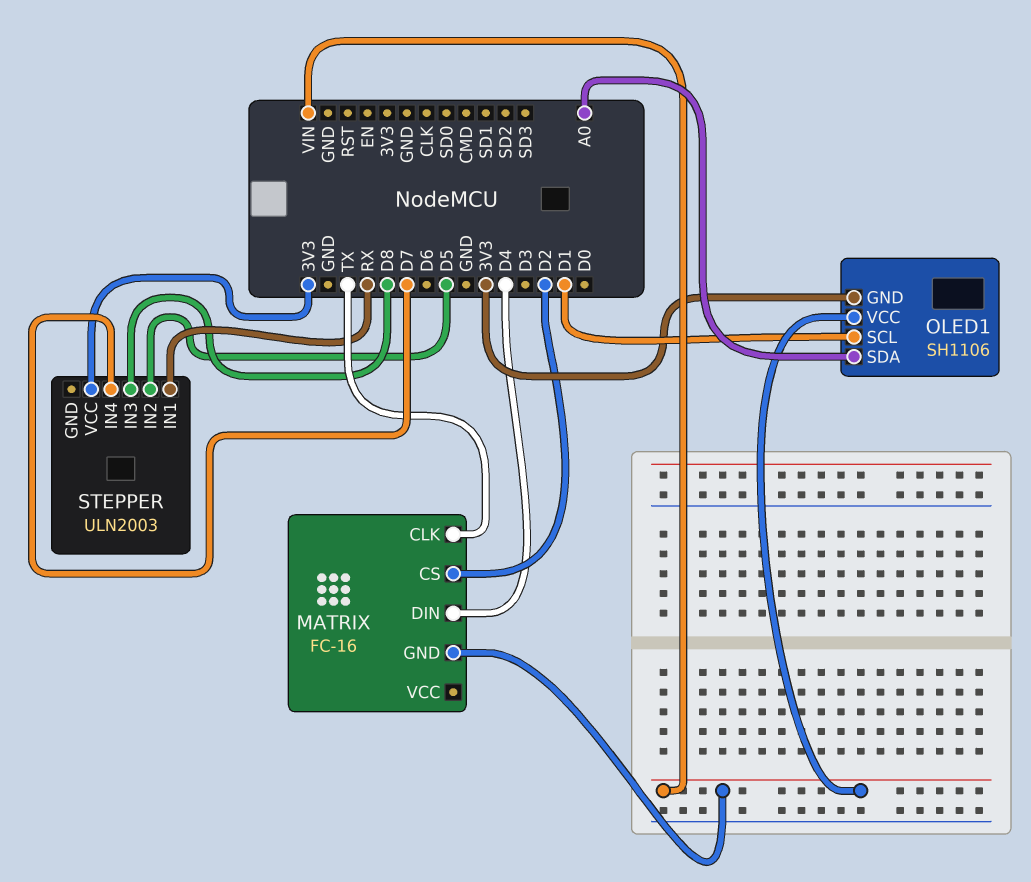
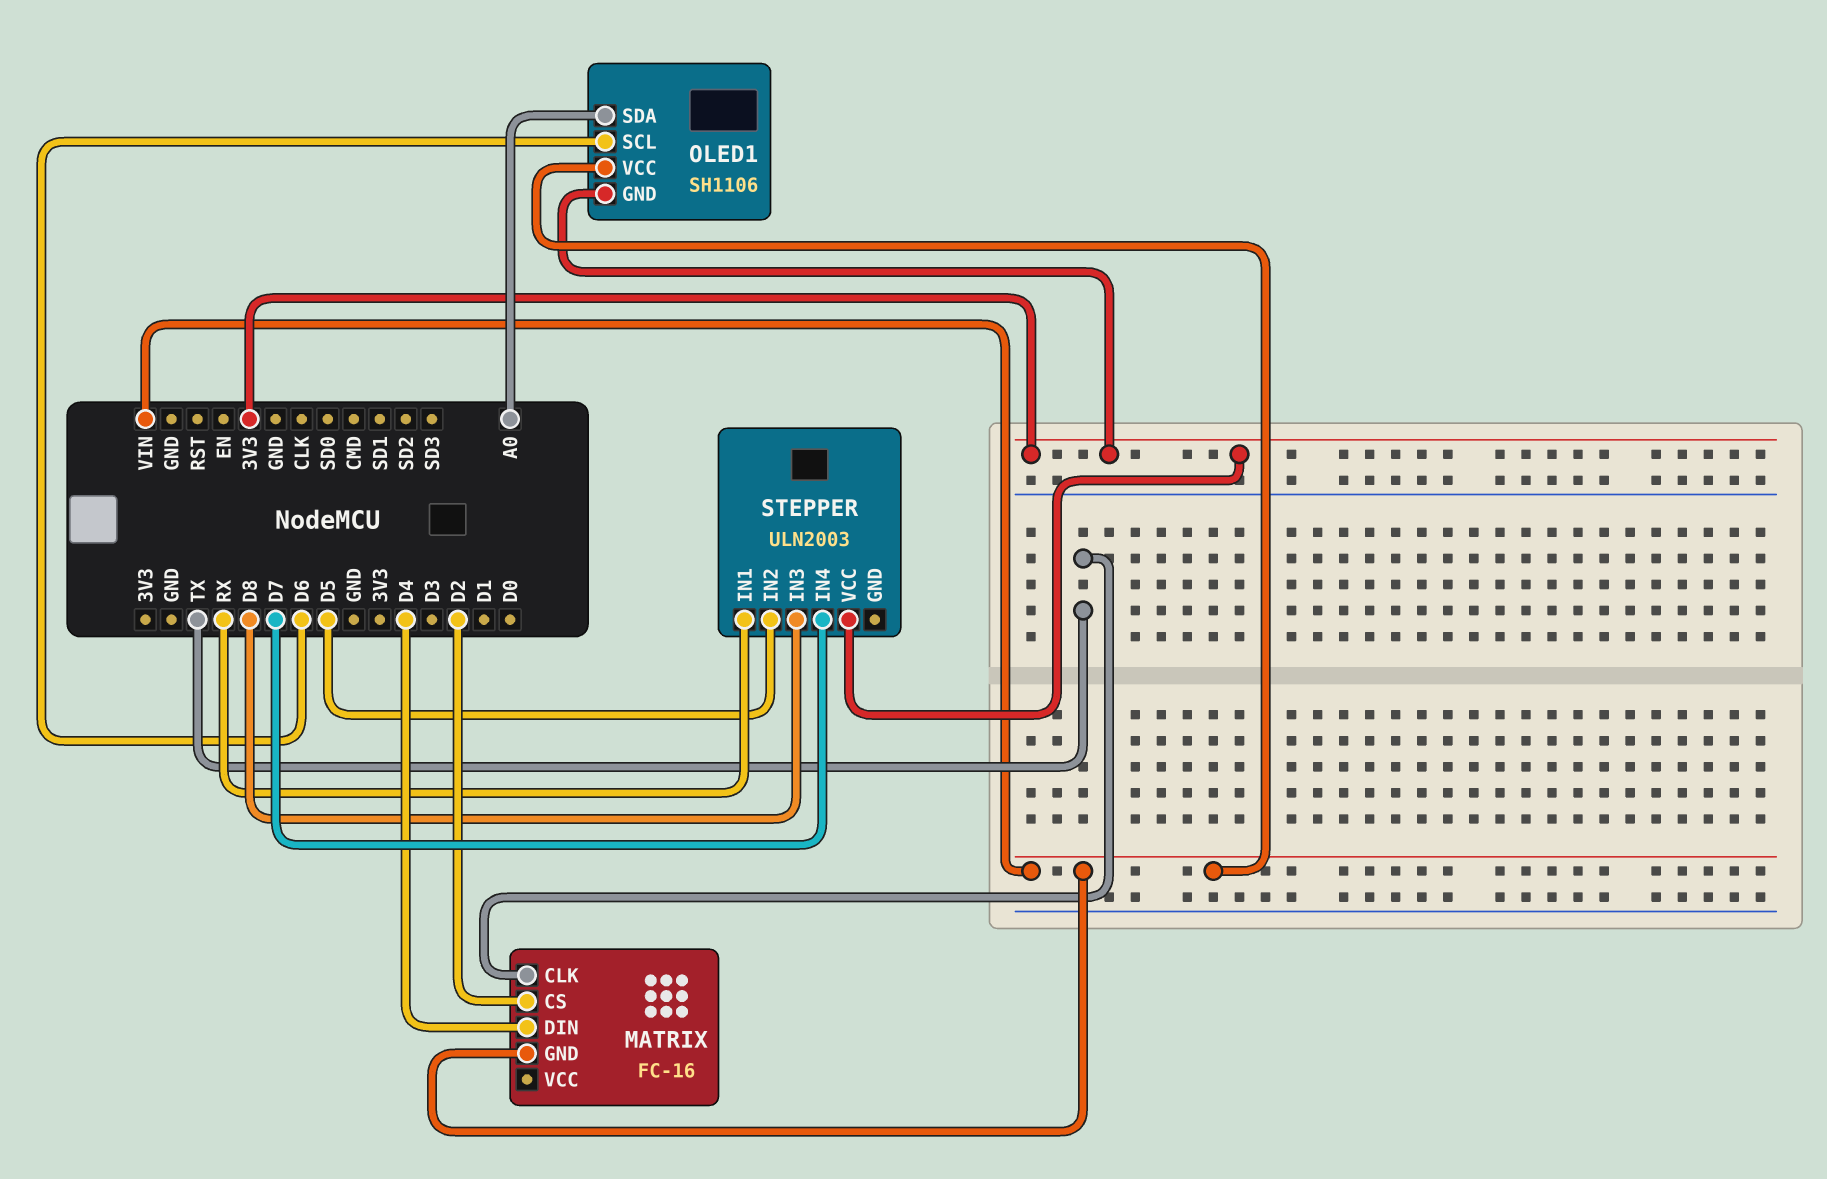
OLED1 pin SCL: D1 -> D6

